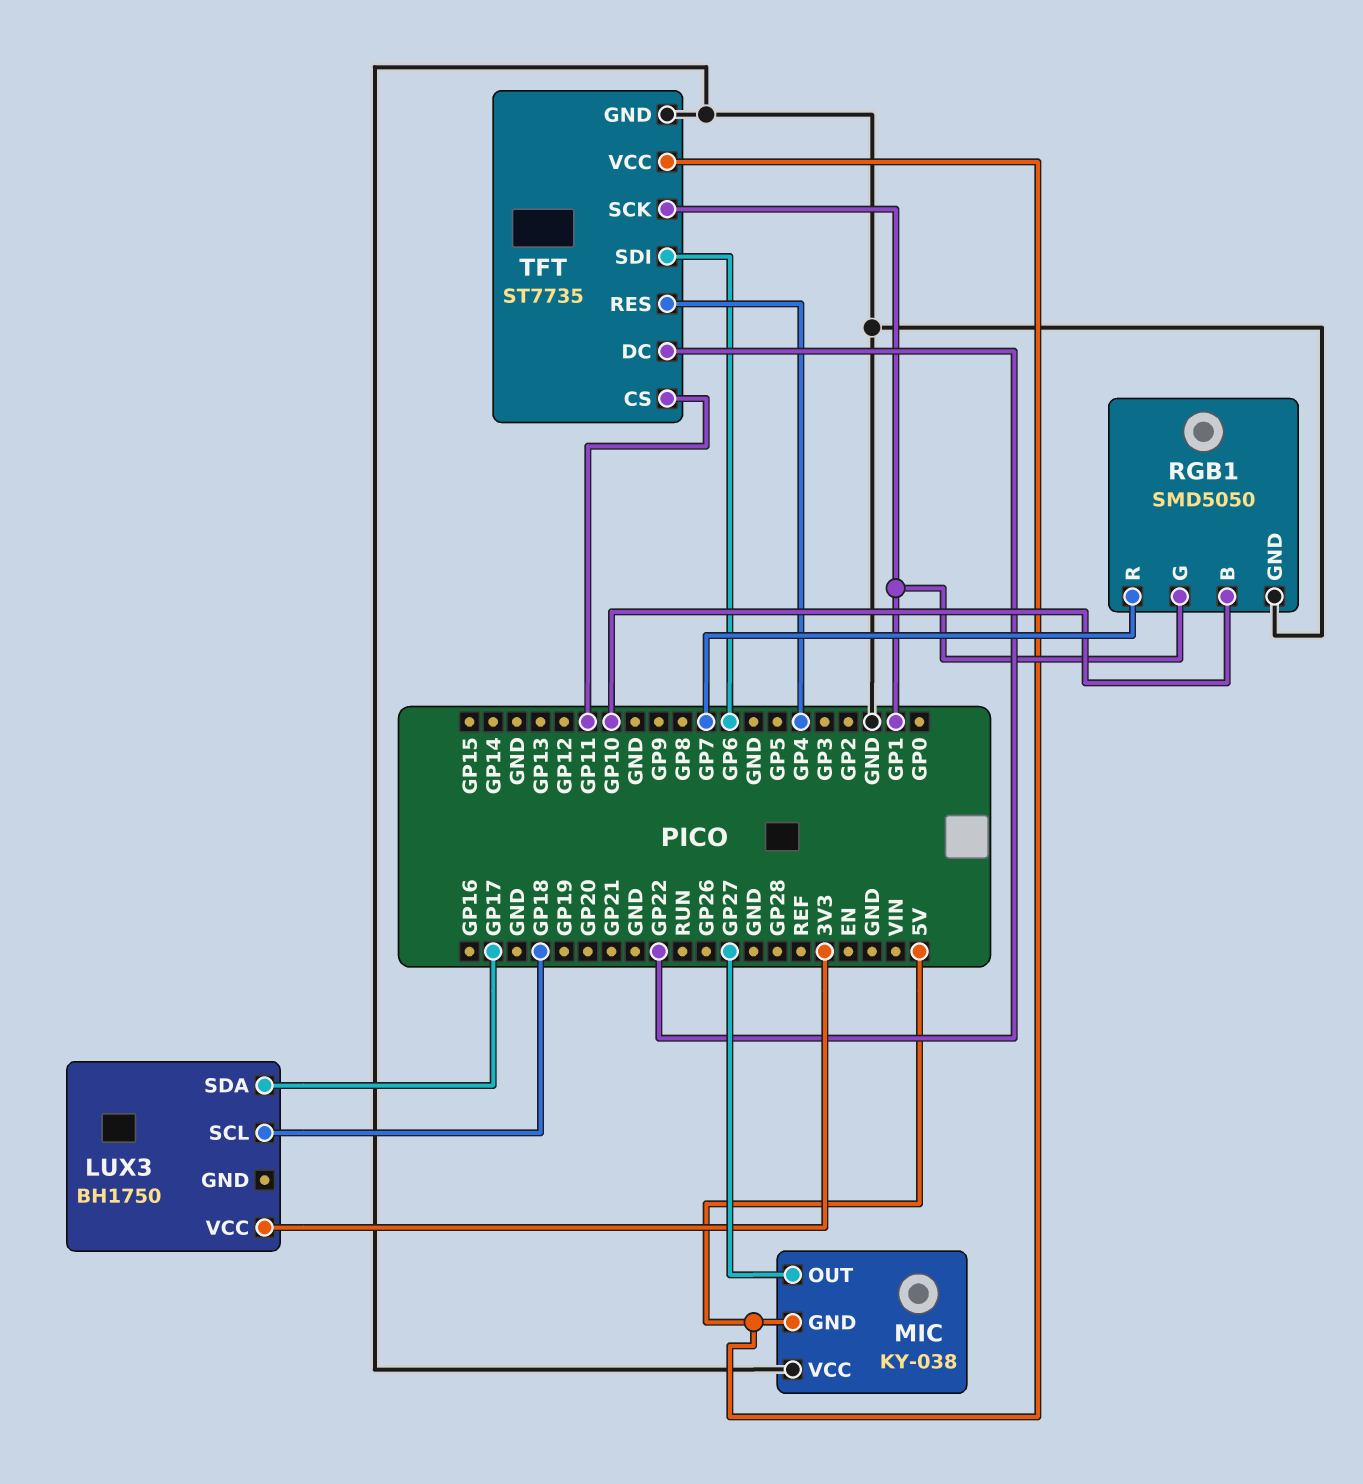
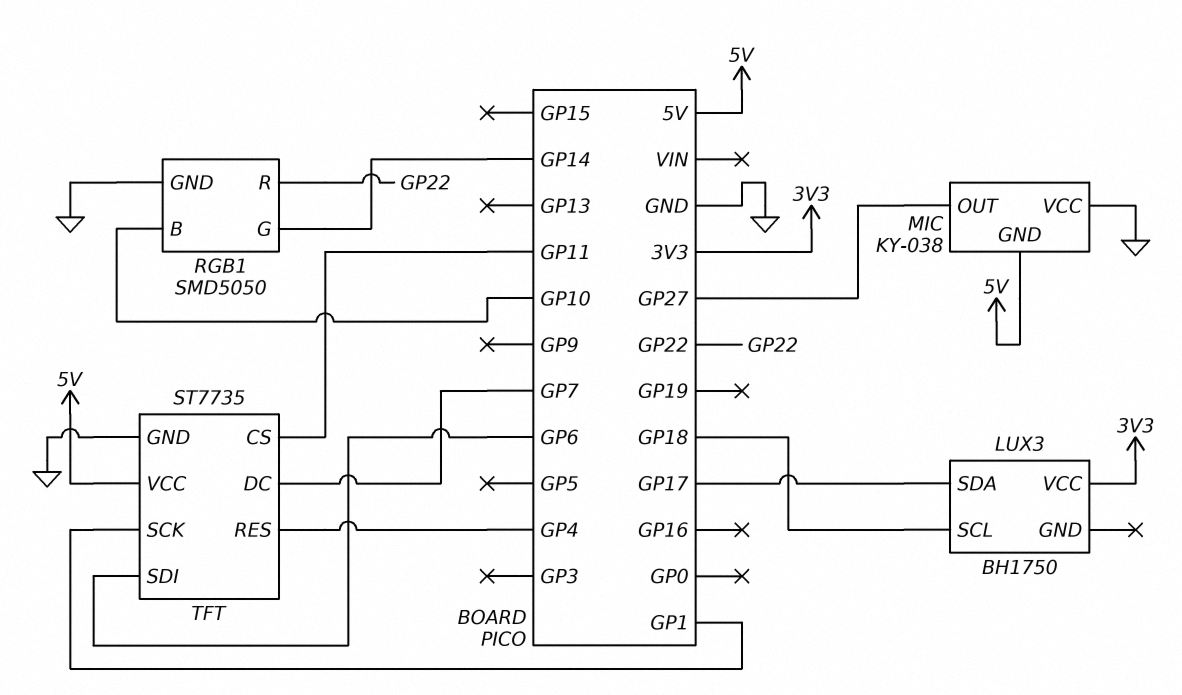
RGB1 pin G: GP1 -> GP14
RGB1 pin R: GP7 -> GP22
TFT pin DC: GP22 -> GP7

